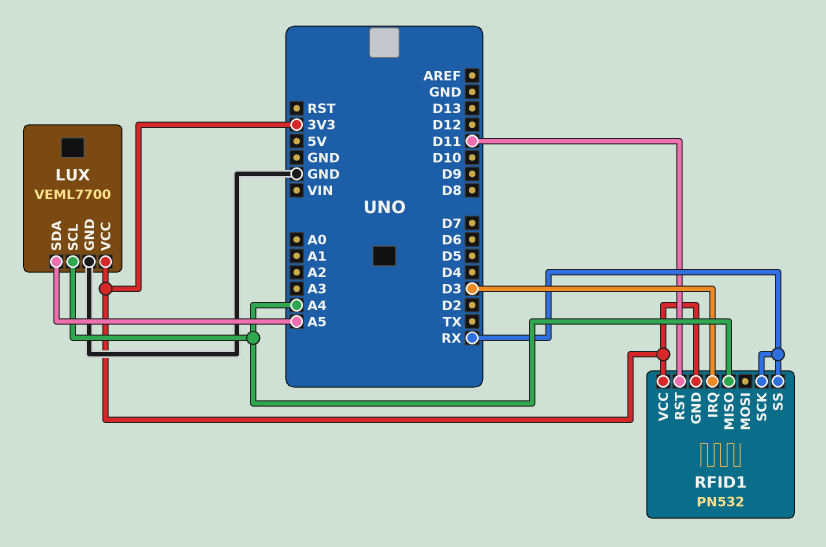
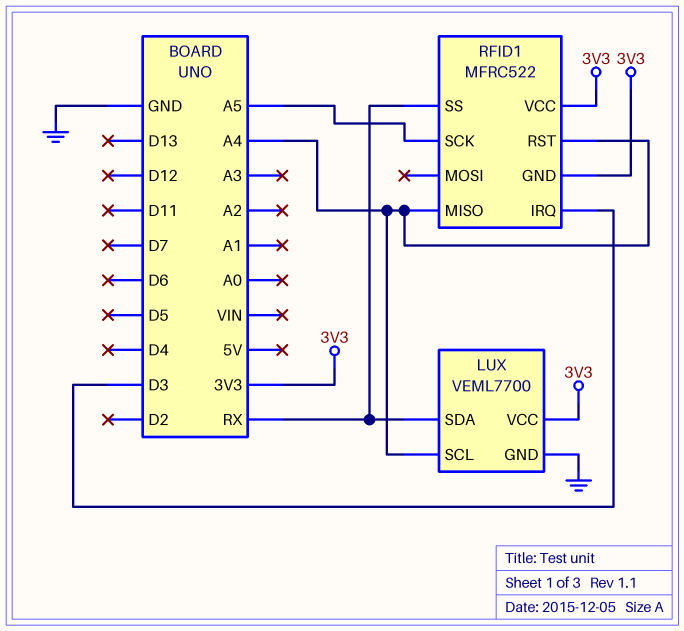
LUX pin SDA: A5 -> RX
RFID1: PN532 -> MFRC522
RFID1 pin RST: D11 -> A4
RFID1 pin SCK: RX -> A5

